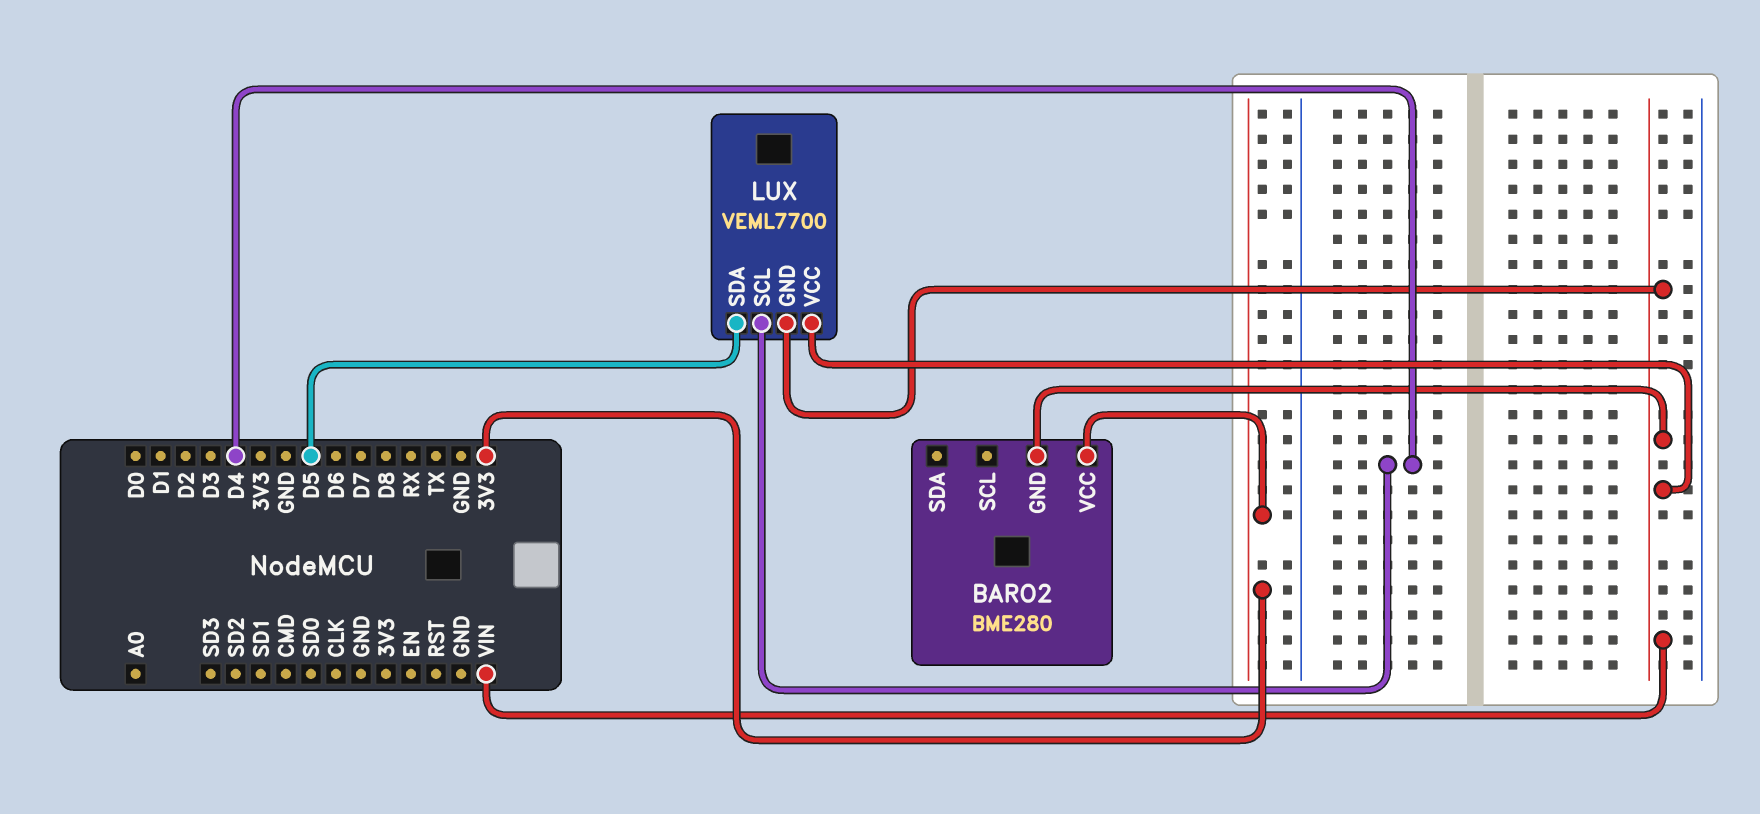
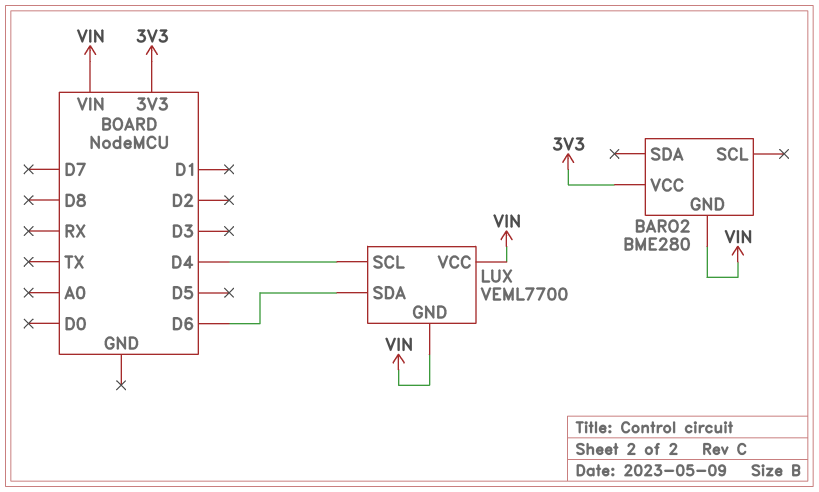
LUX pin SDA: D5 -> D6

